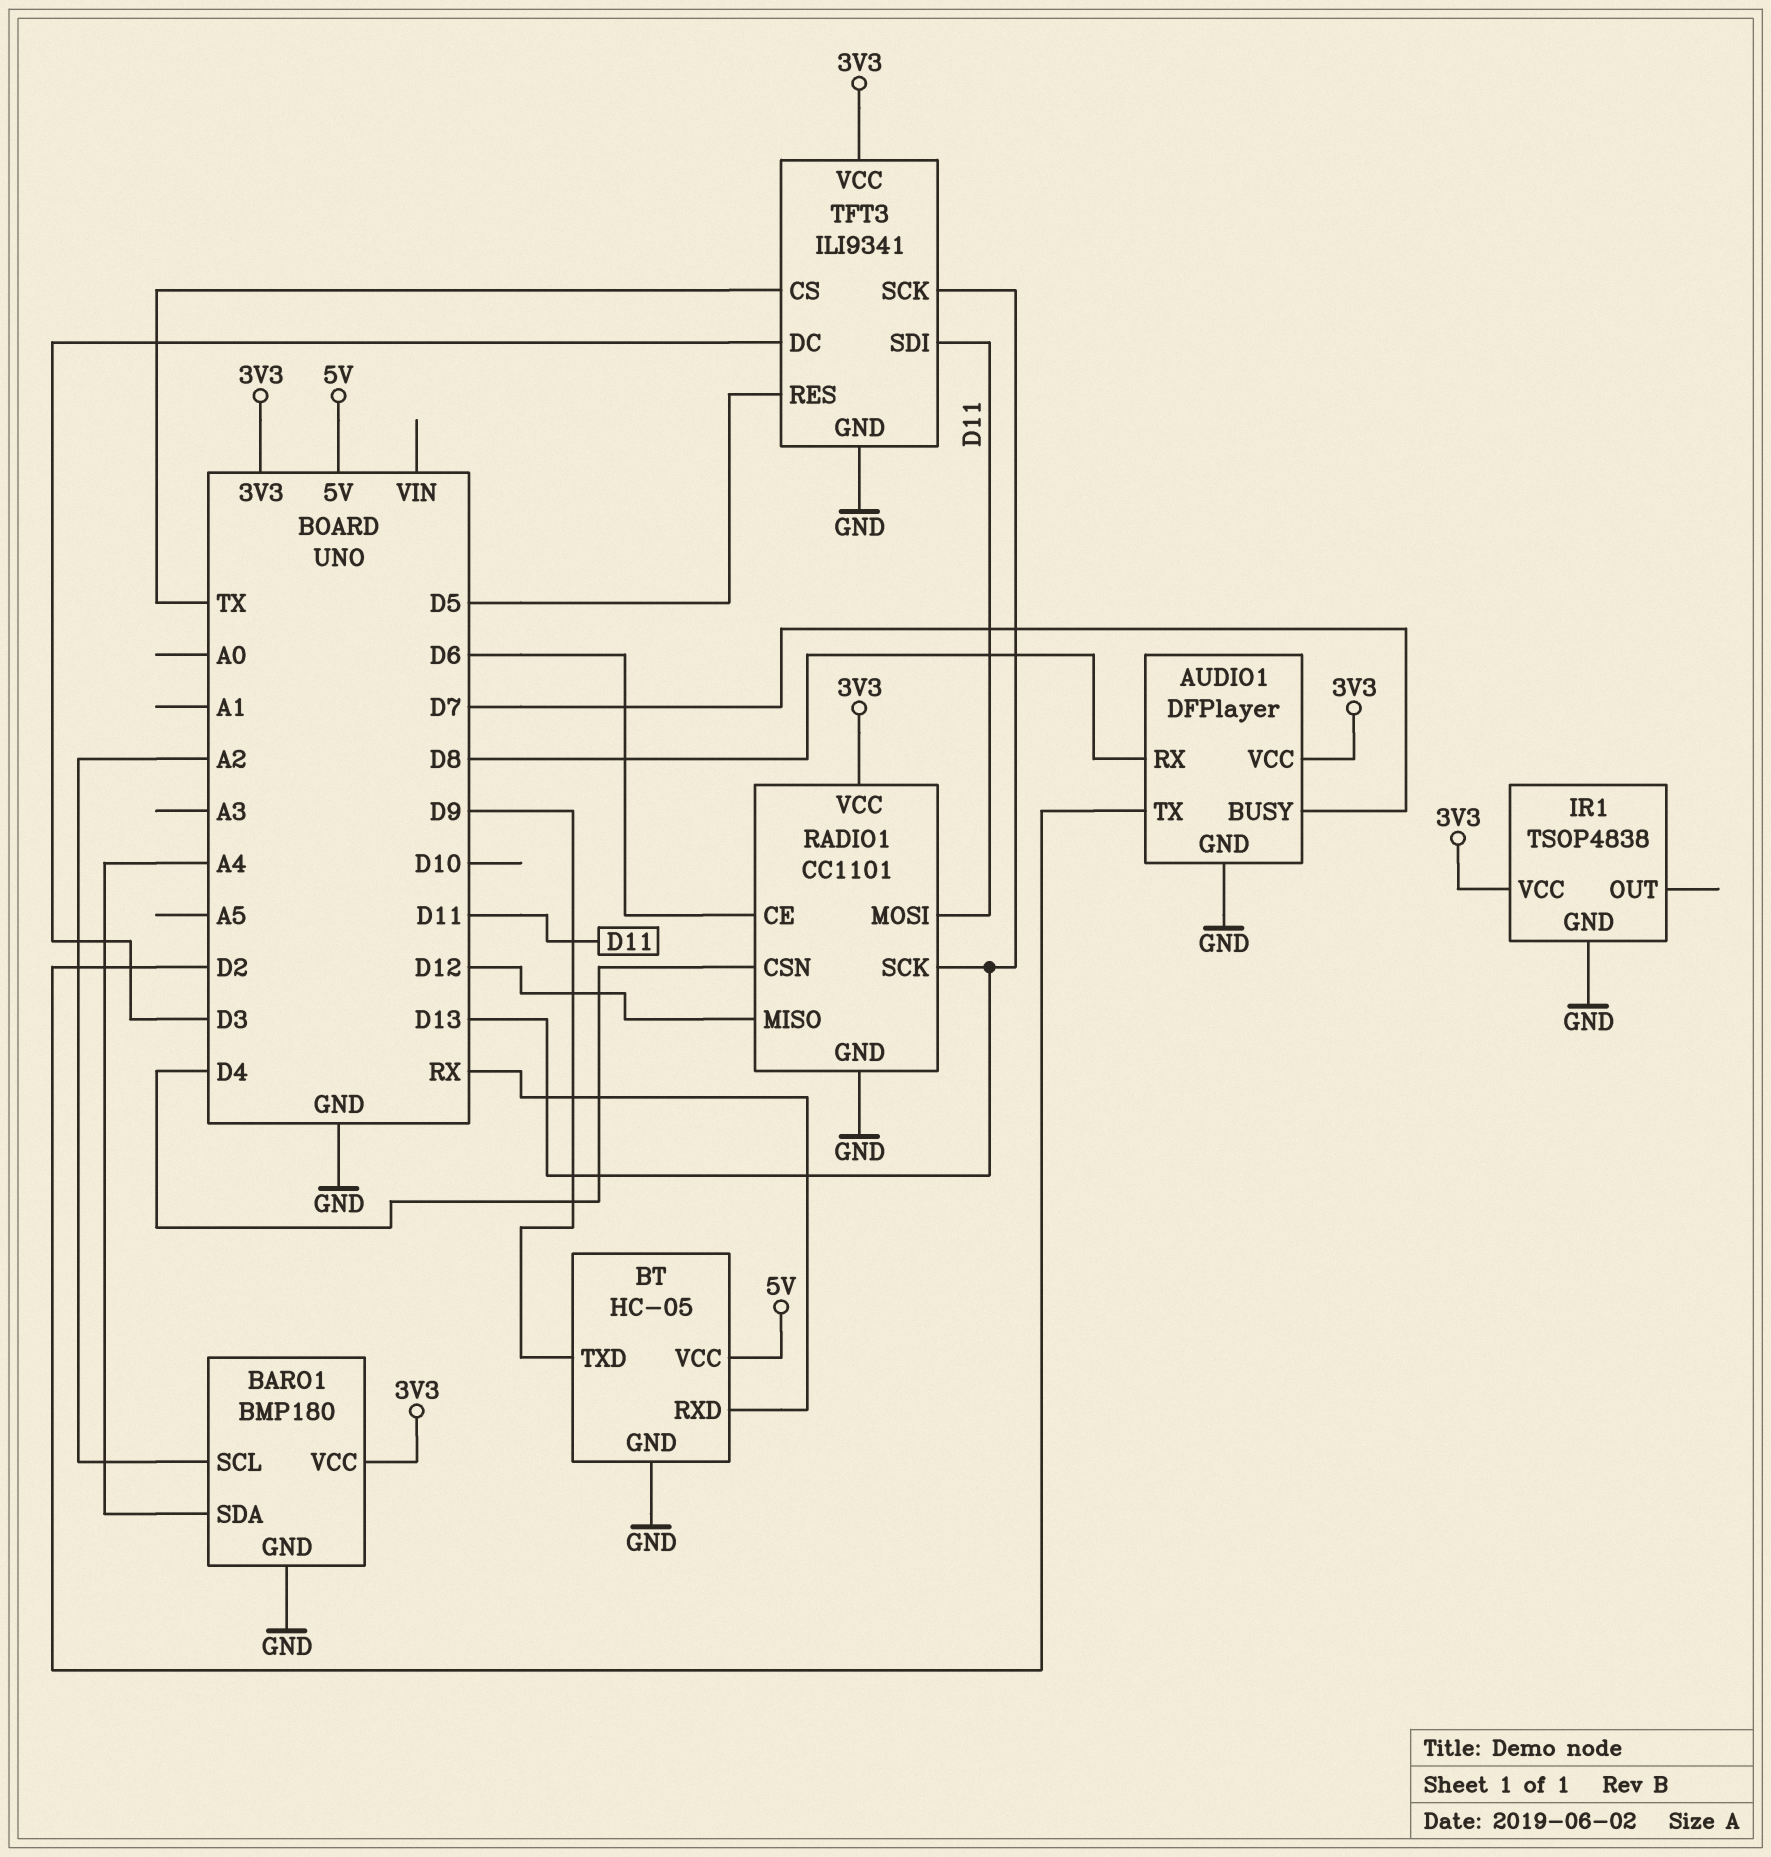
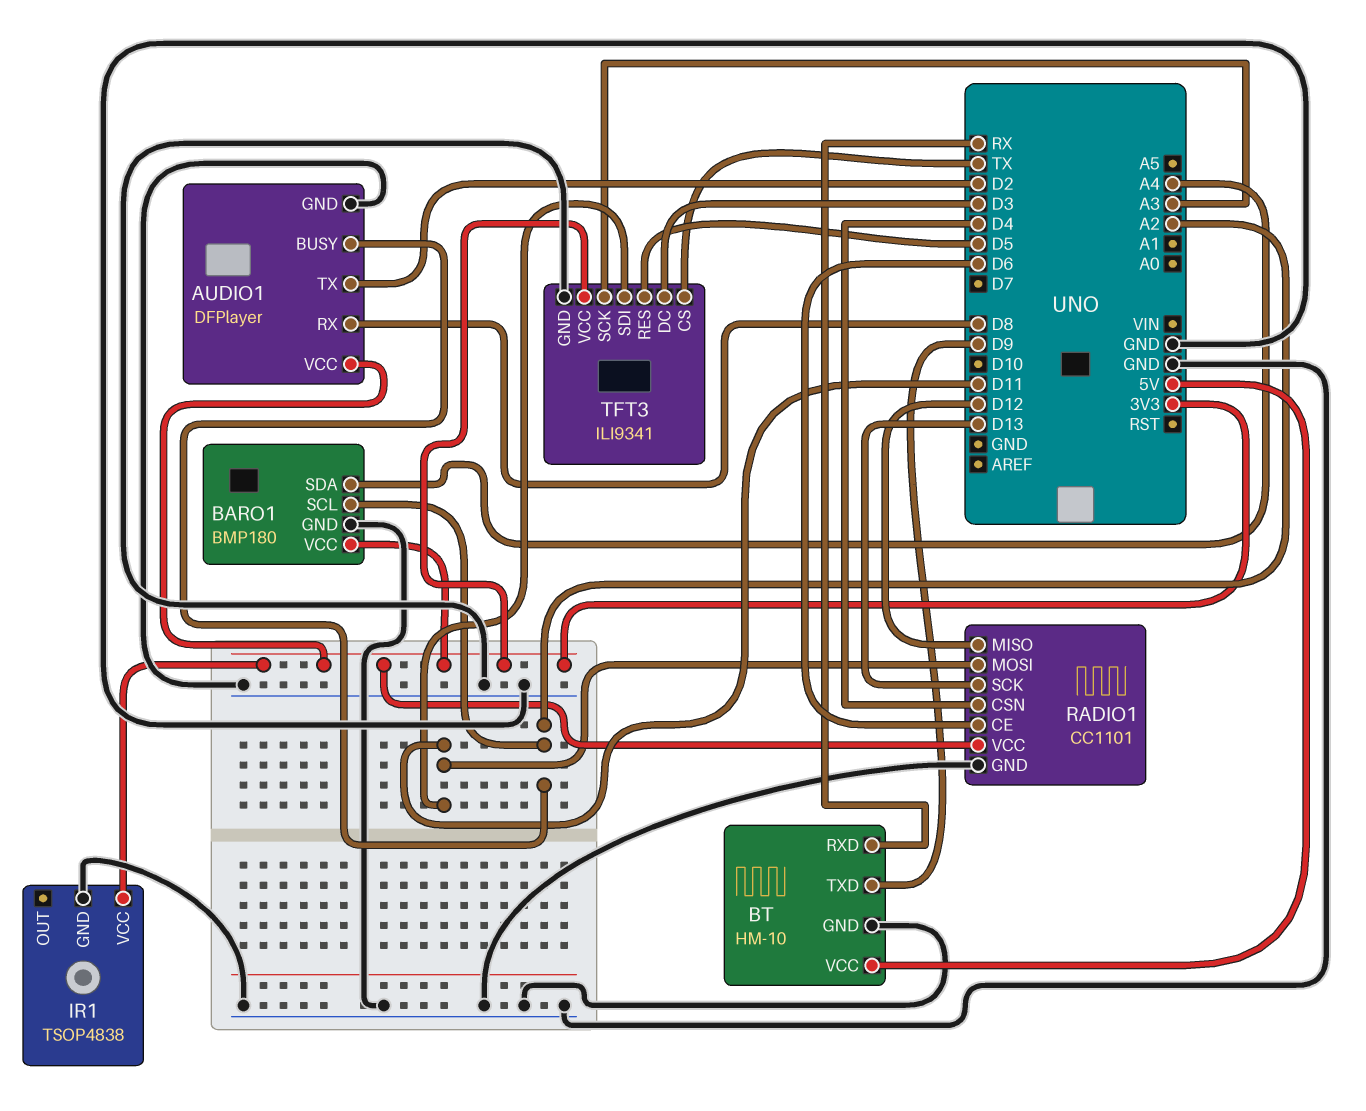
AUDIO1 pin BUSY: D7 -> A2
BT: HC-05 -> HM-10
TFT3 pin SCK: D13 -> A3

